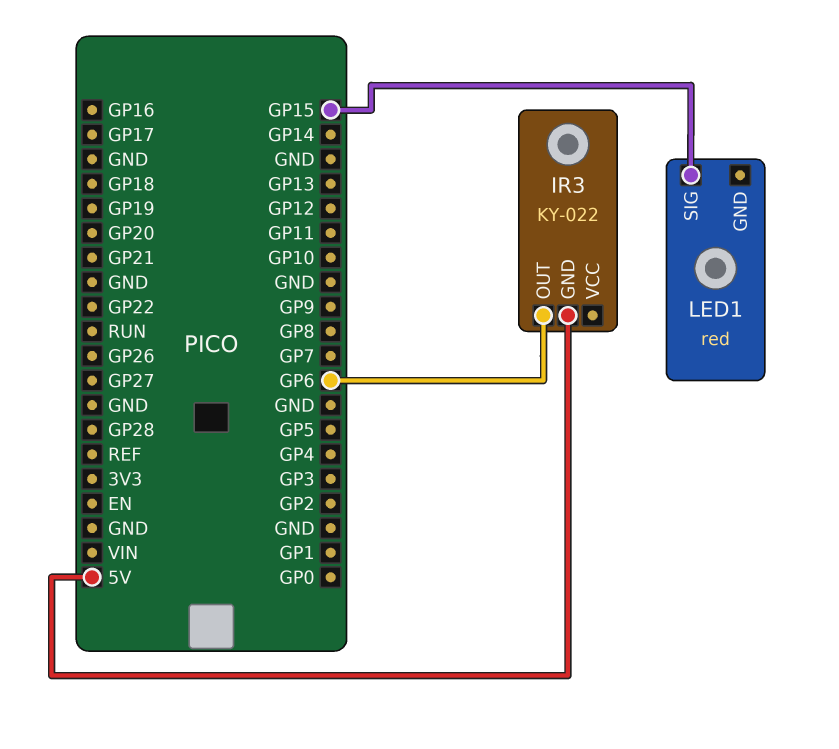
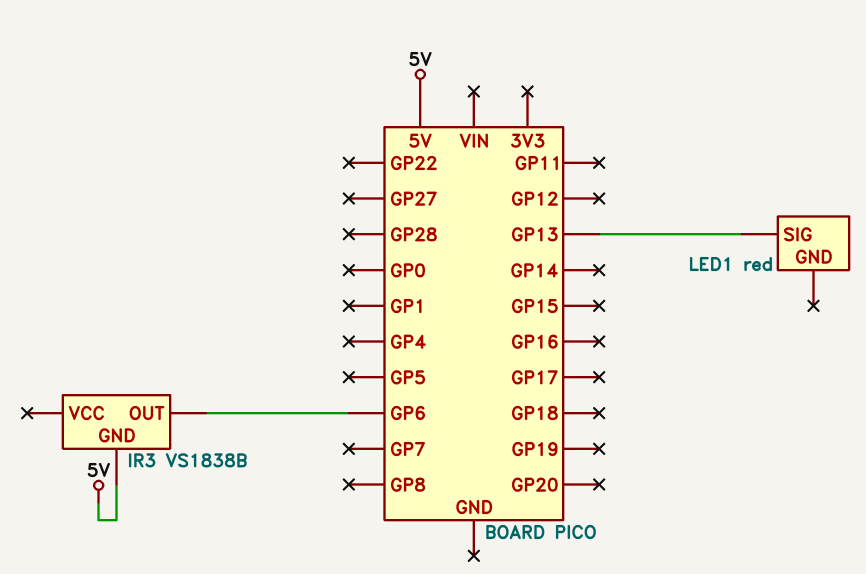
IR3: KY-022 -> VS1838B
LED1 pin SIG: GP15 -> GP13

